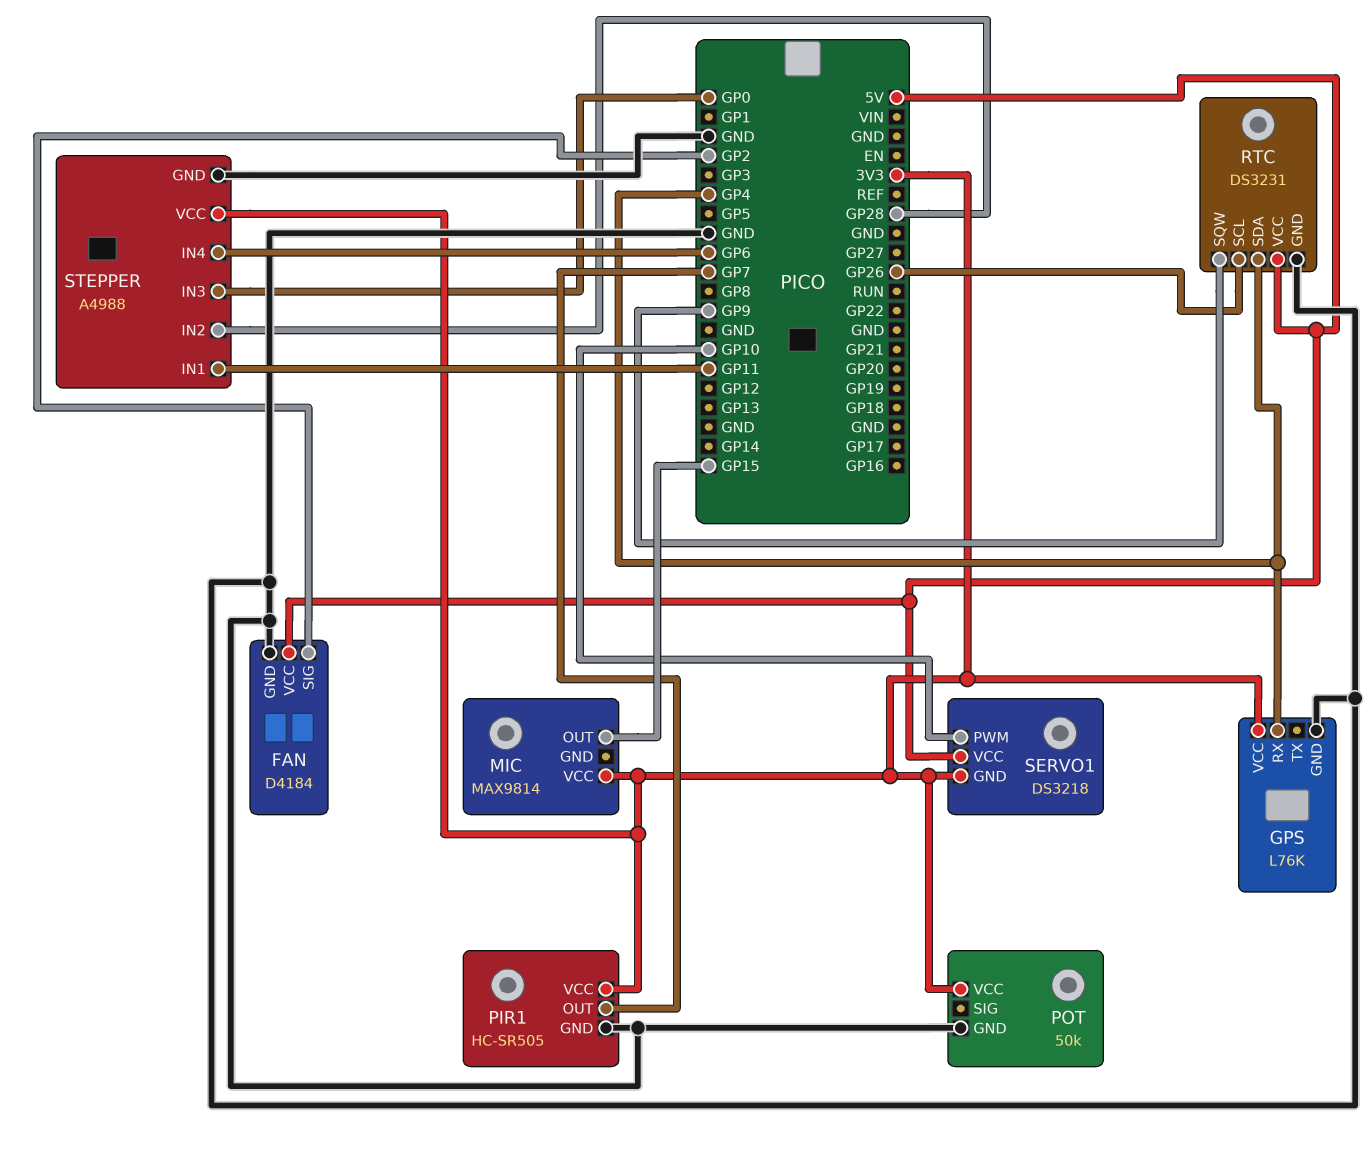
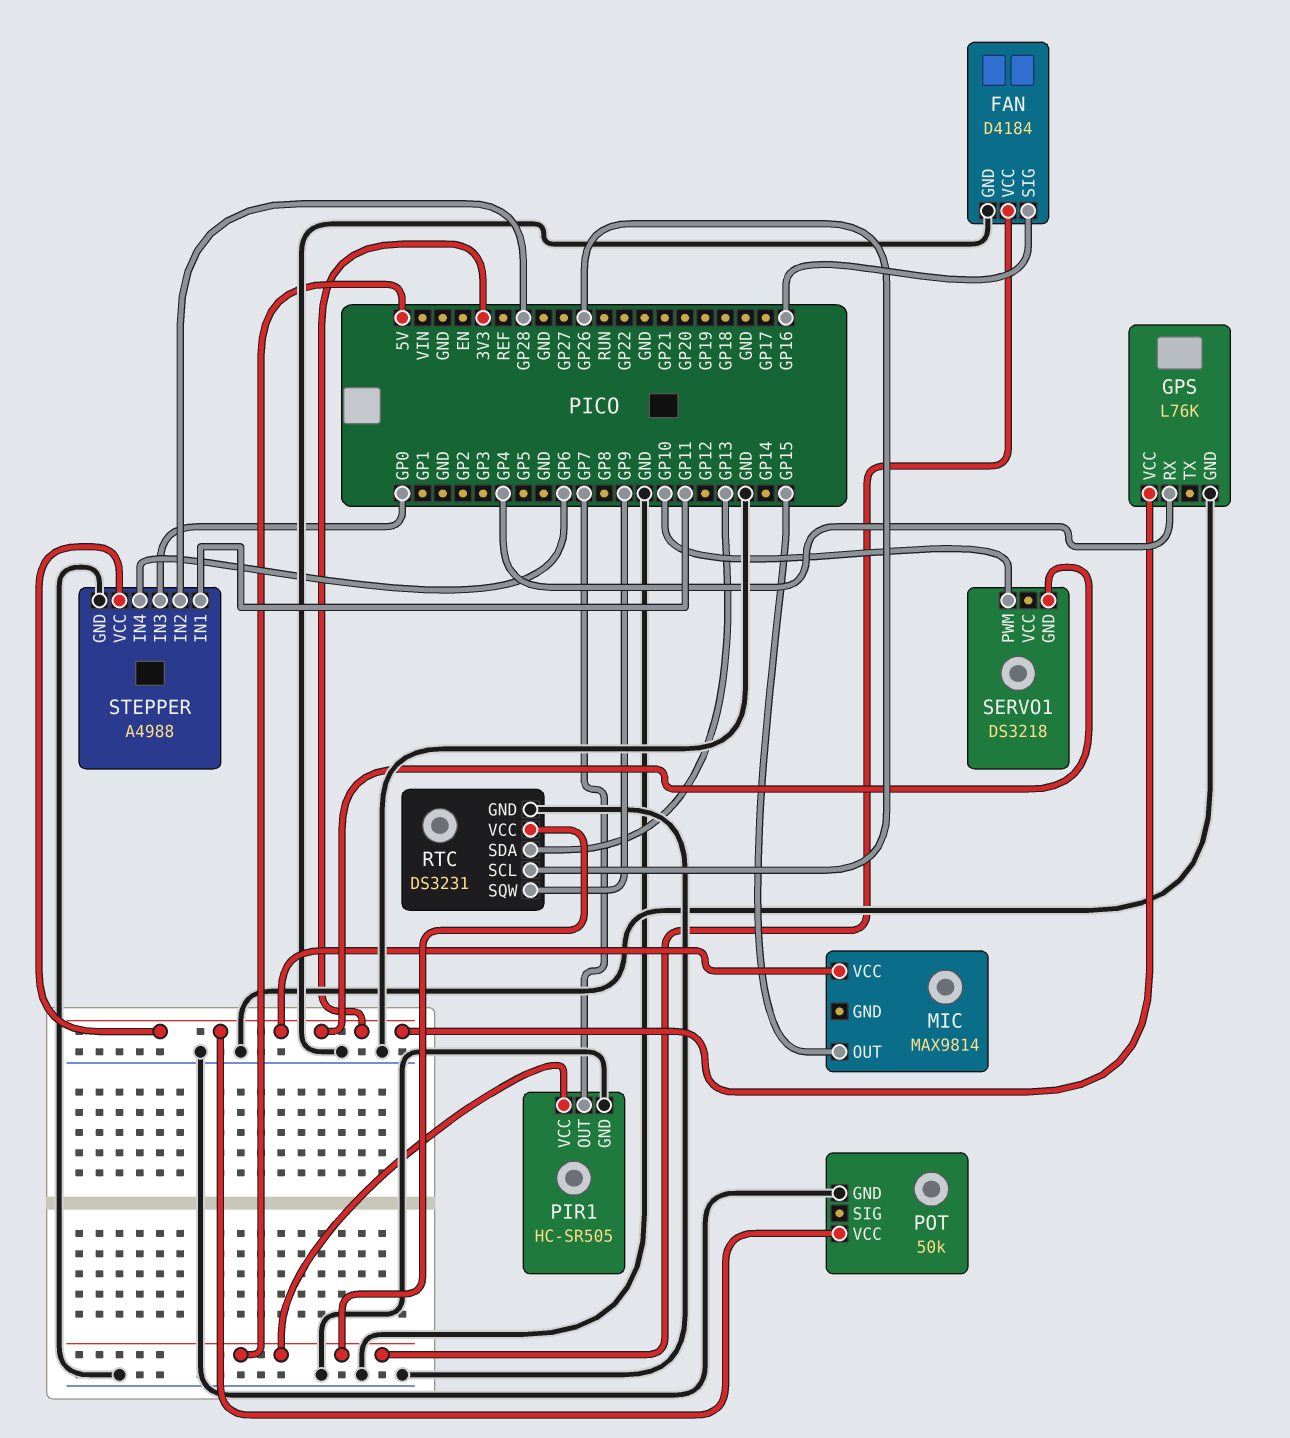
FAN pin SIG: GP2 -> GP16
PIR1 pin VCC: 3V3 -> 5V
RTC pin SDA: GP4 -> GP13
SERVO1 pin VCC: 5V -> none

